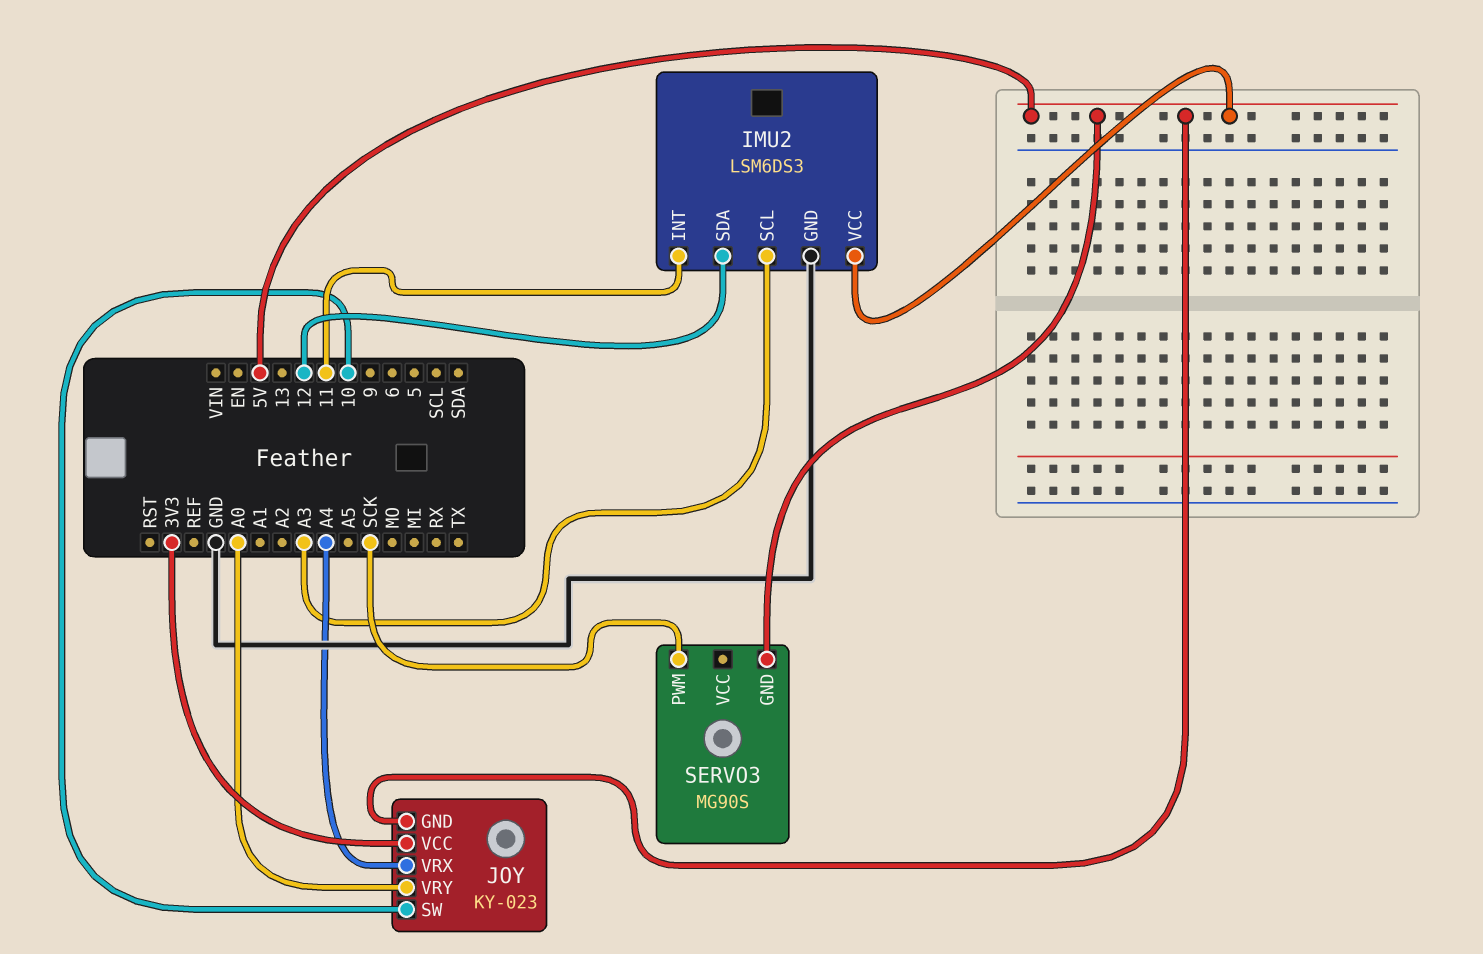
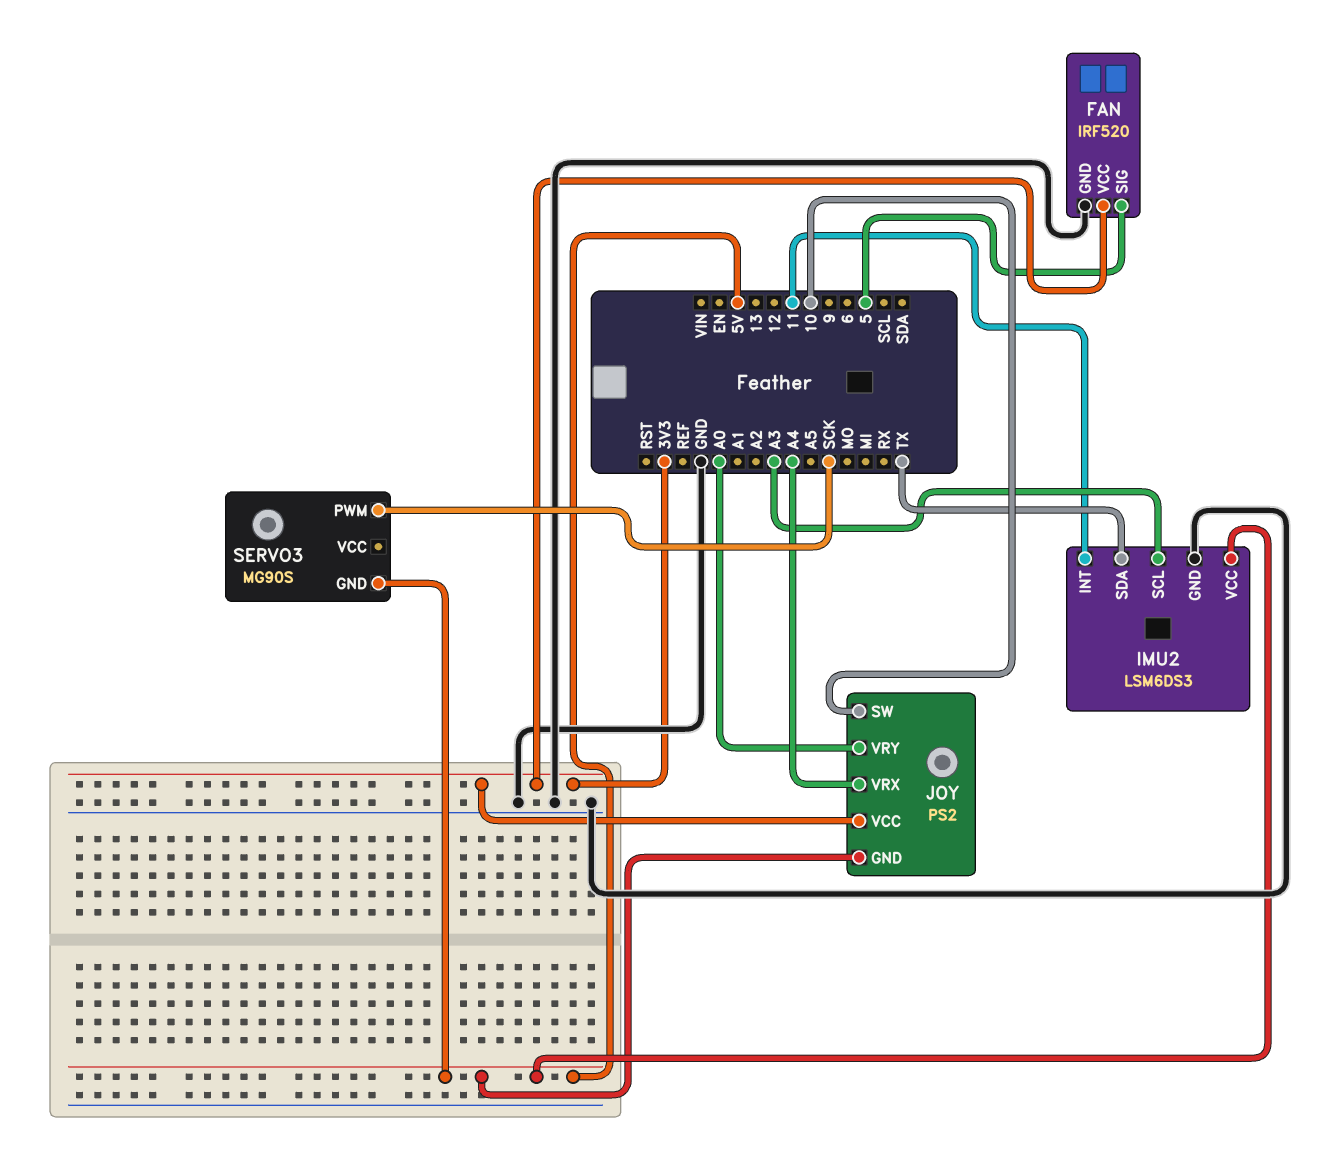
FAN: none -> IRF520
FAN pin GND: none -> GND
FAN pin SIG: none -> 5
FAN pin VCC: none -> 3V3
IMU2 pin SDA: 12 -> TX
JOY: KY-023 -> PS2

